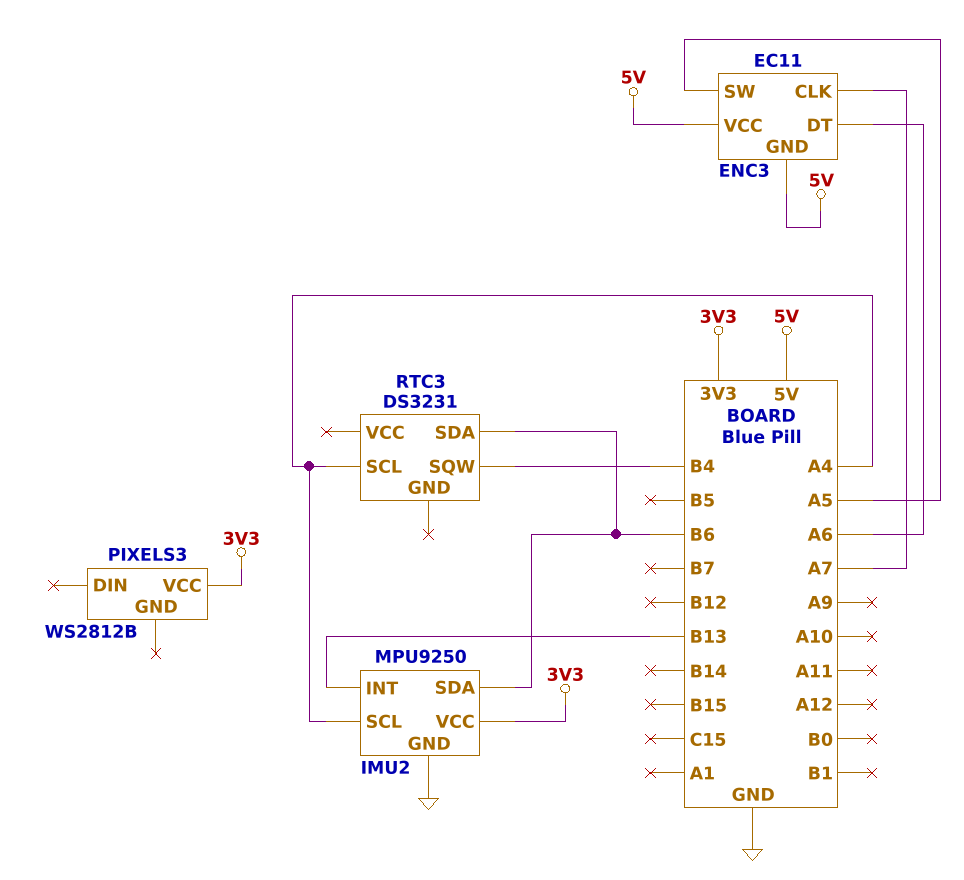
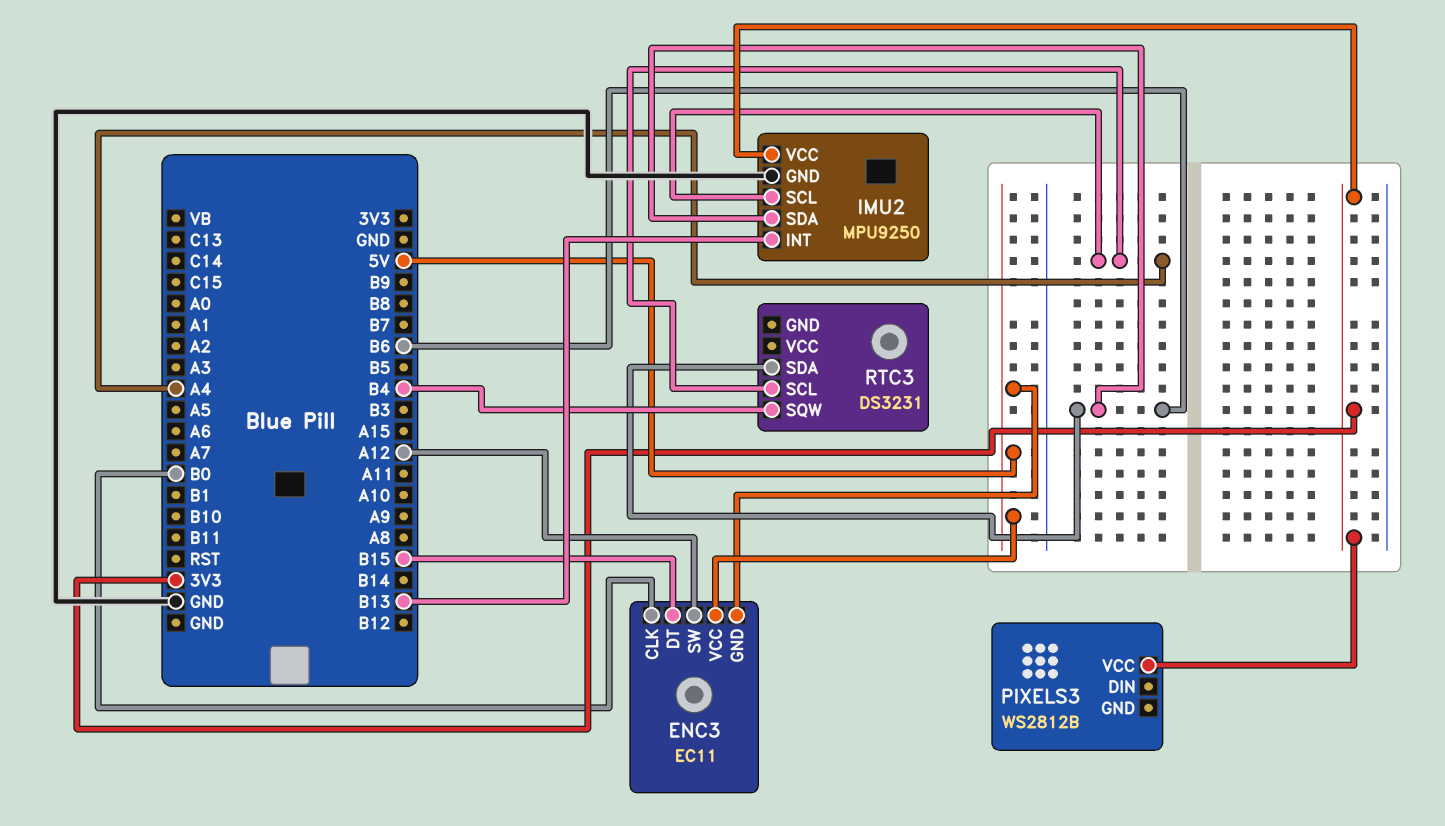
ENC3 pin CLK: A7 -> B0
ENC3 pin DT: A6 -> B15
ENC3 pin SW: A5 -> A12

